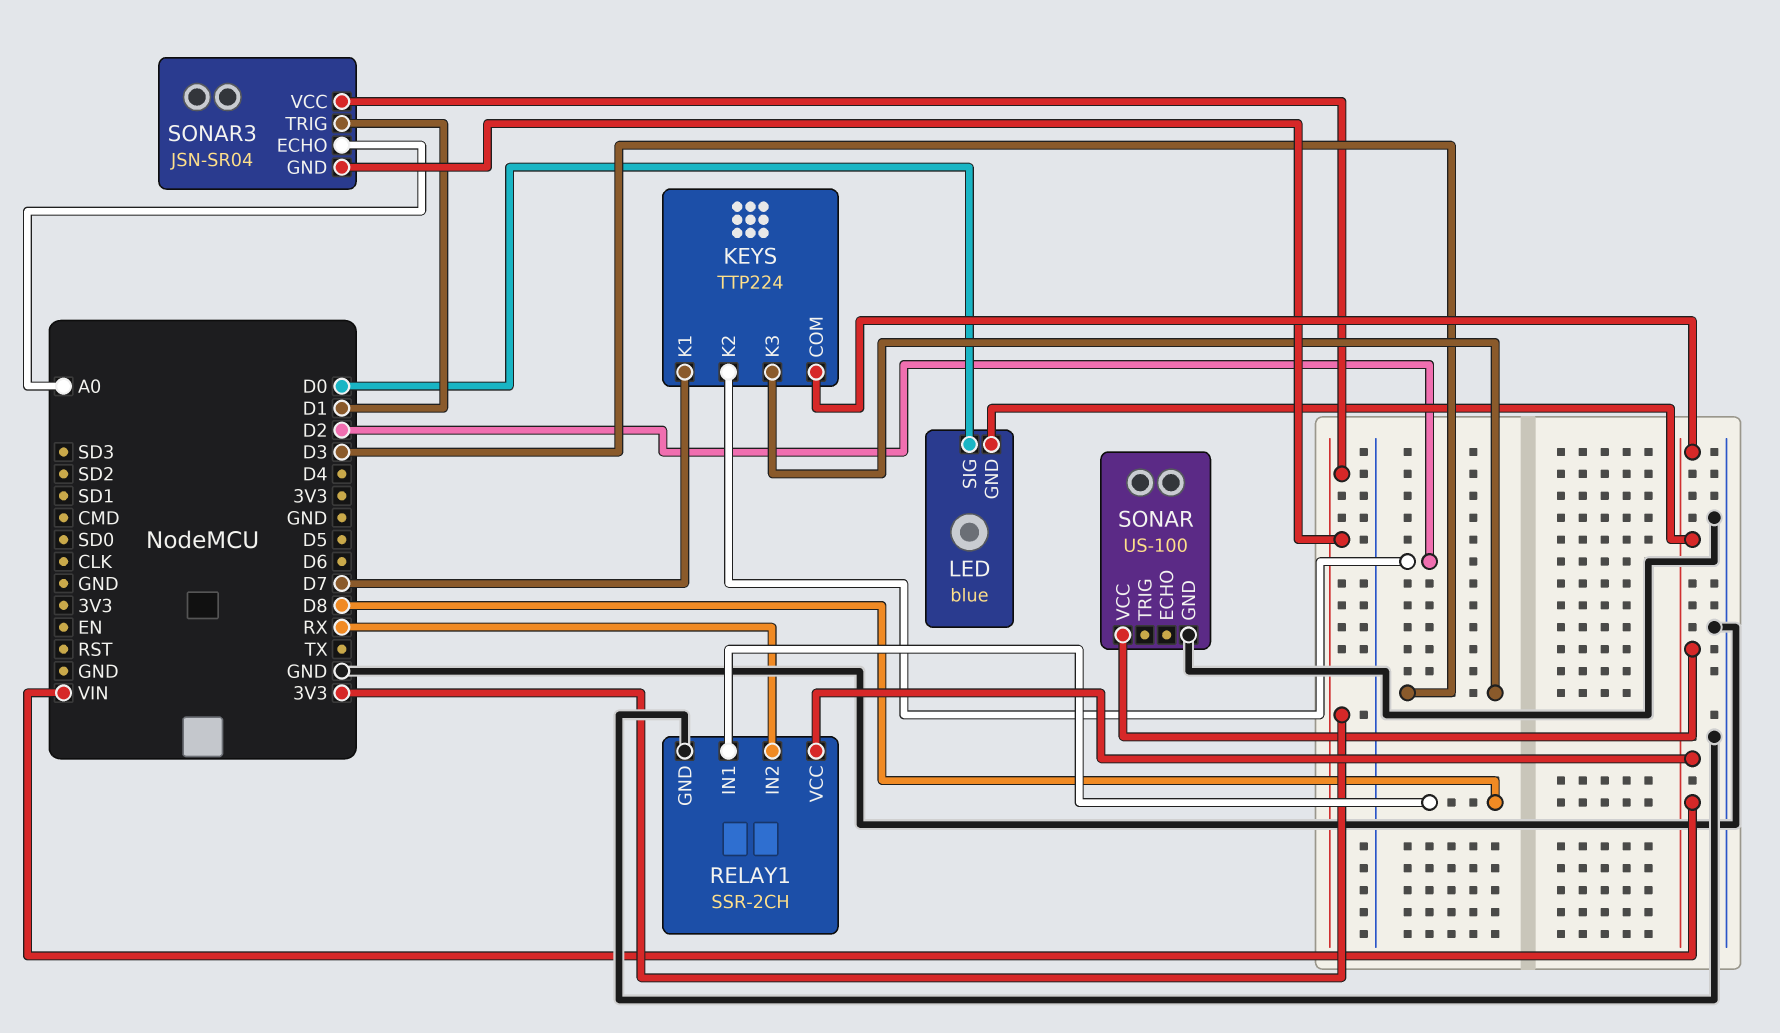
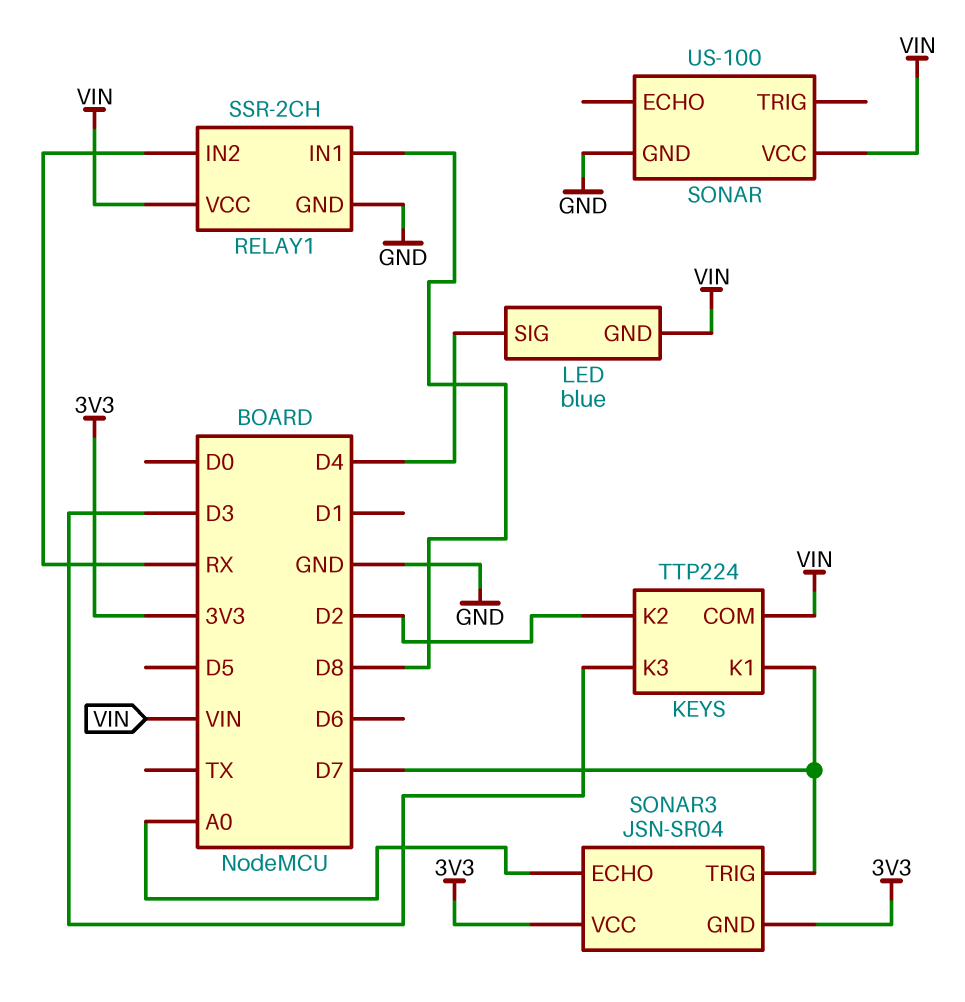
LED pin SIG: D0 -> D4
SONAR3 pin TRIG: D1 -> D7

